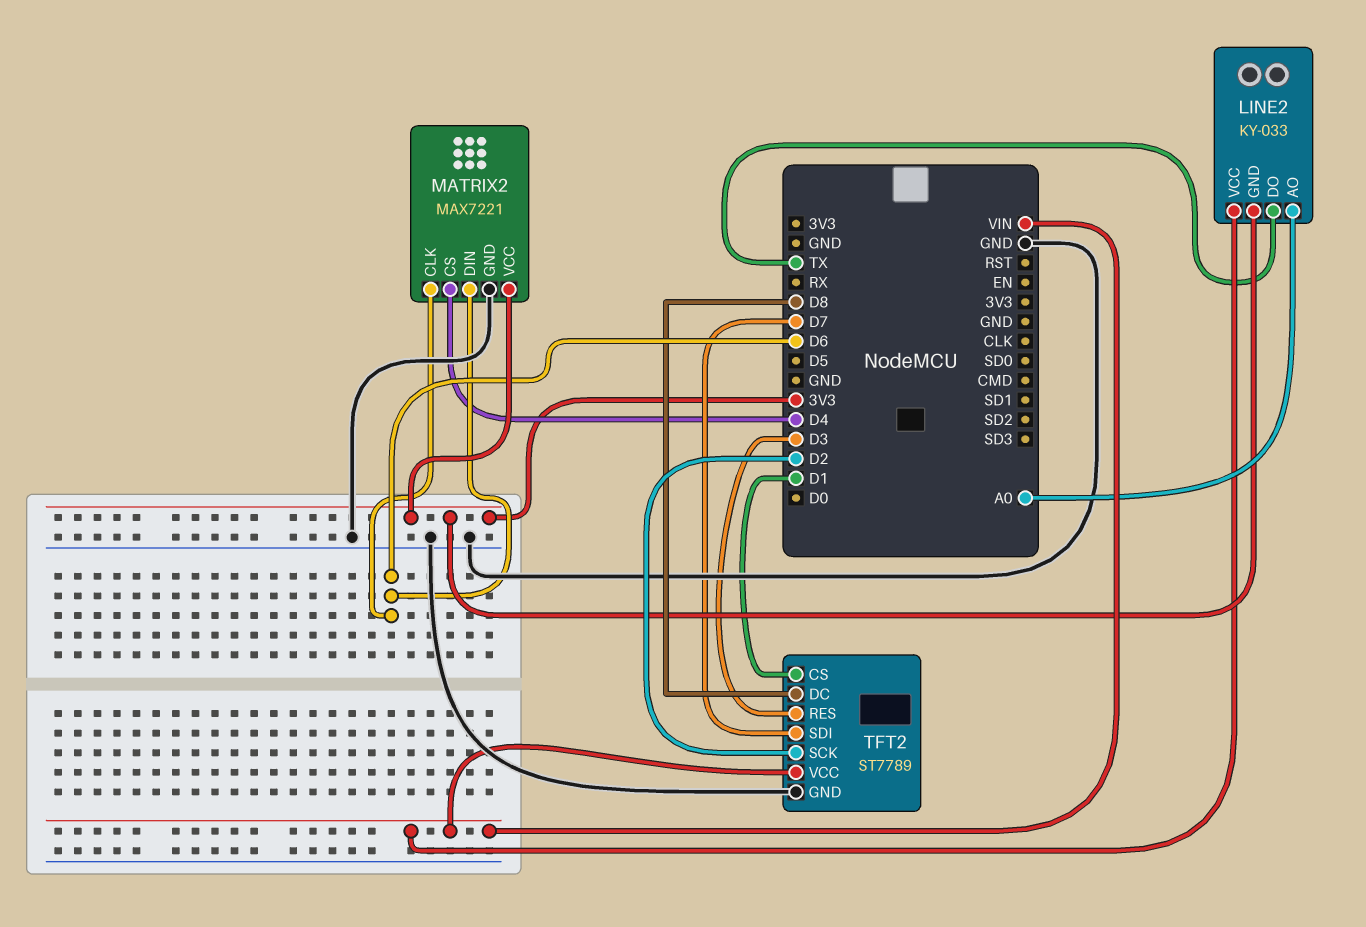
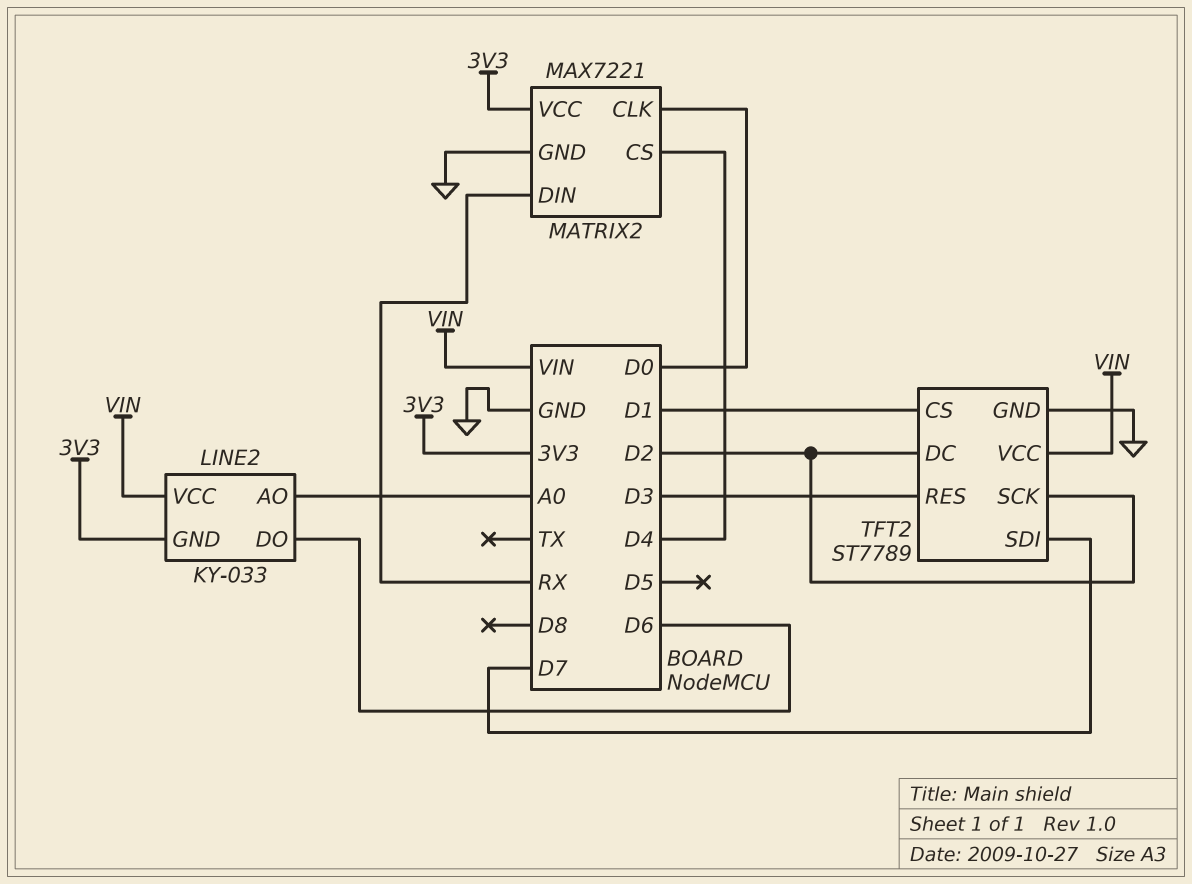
LINE2 pin DO: TX -> D6
MATRIX2 pin CLK: D6 -> D0
MATRIX2 pin DIN: D6 -> RX
TFT2 pin DC: D8 -> D2

